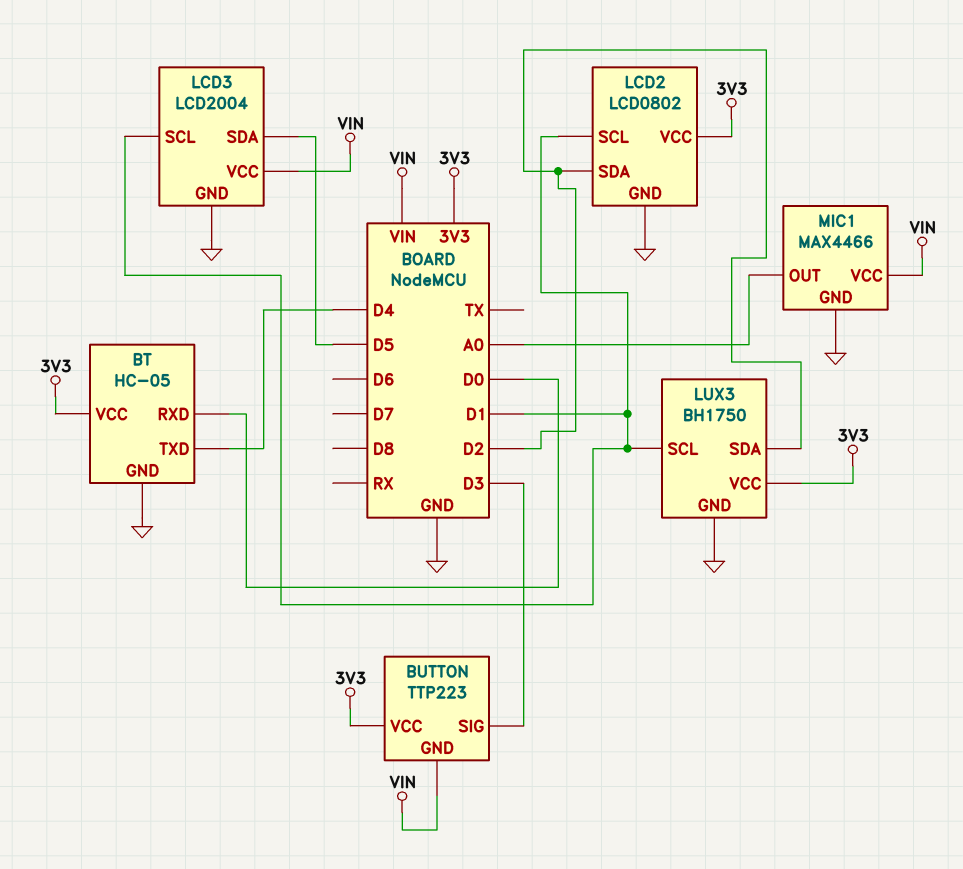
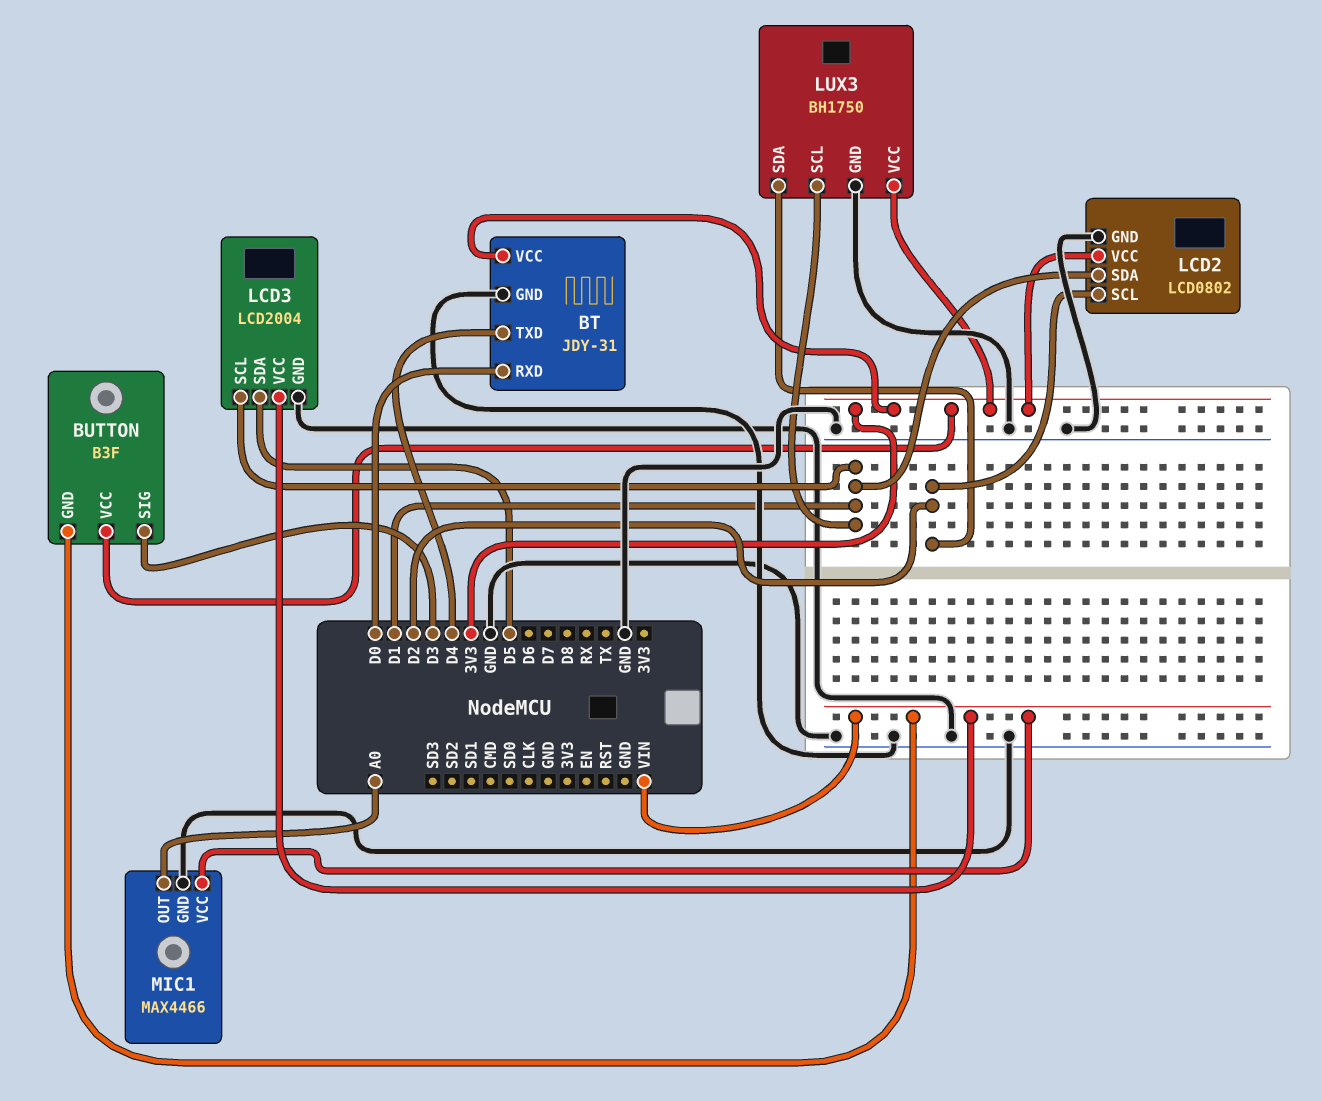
BT: HC-05 -> JDY-31
BUTTON: TTP223 -> B3F
LCD2 pin SCL: D1 -> D2
LCD2 pin SDA: D2 -> D1

